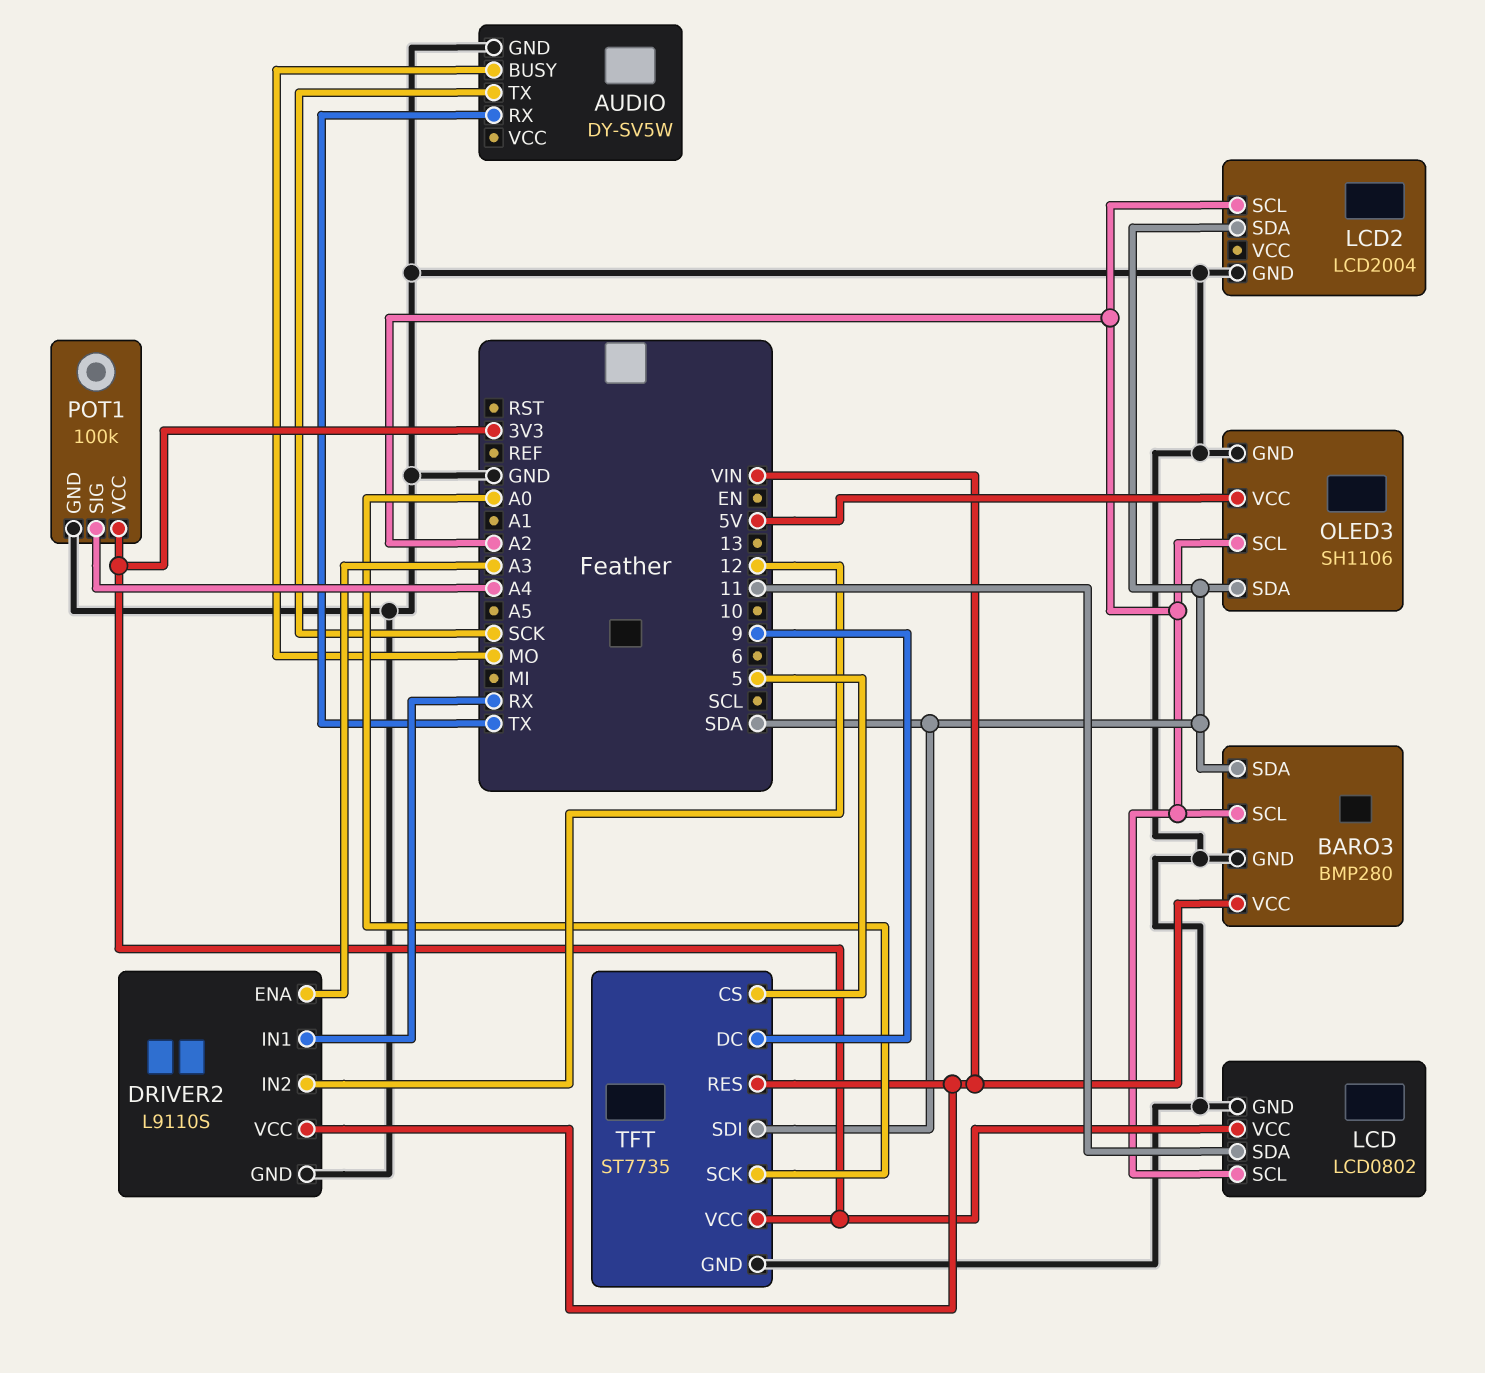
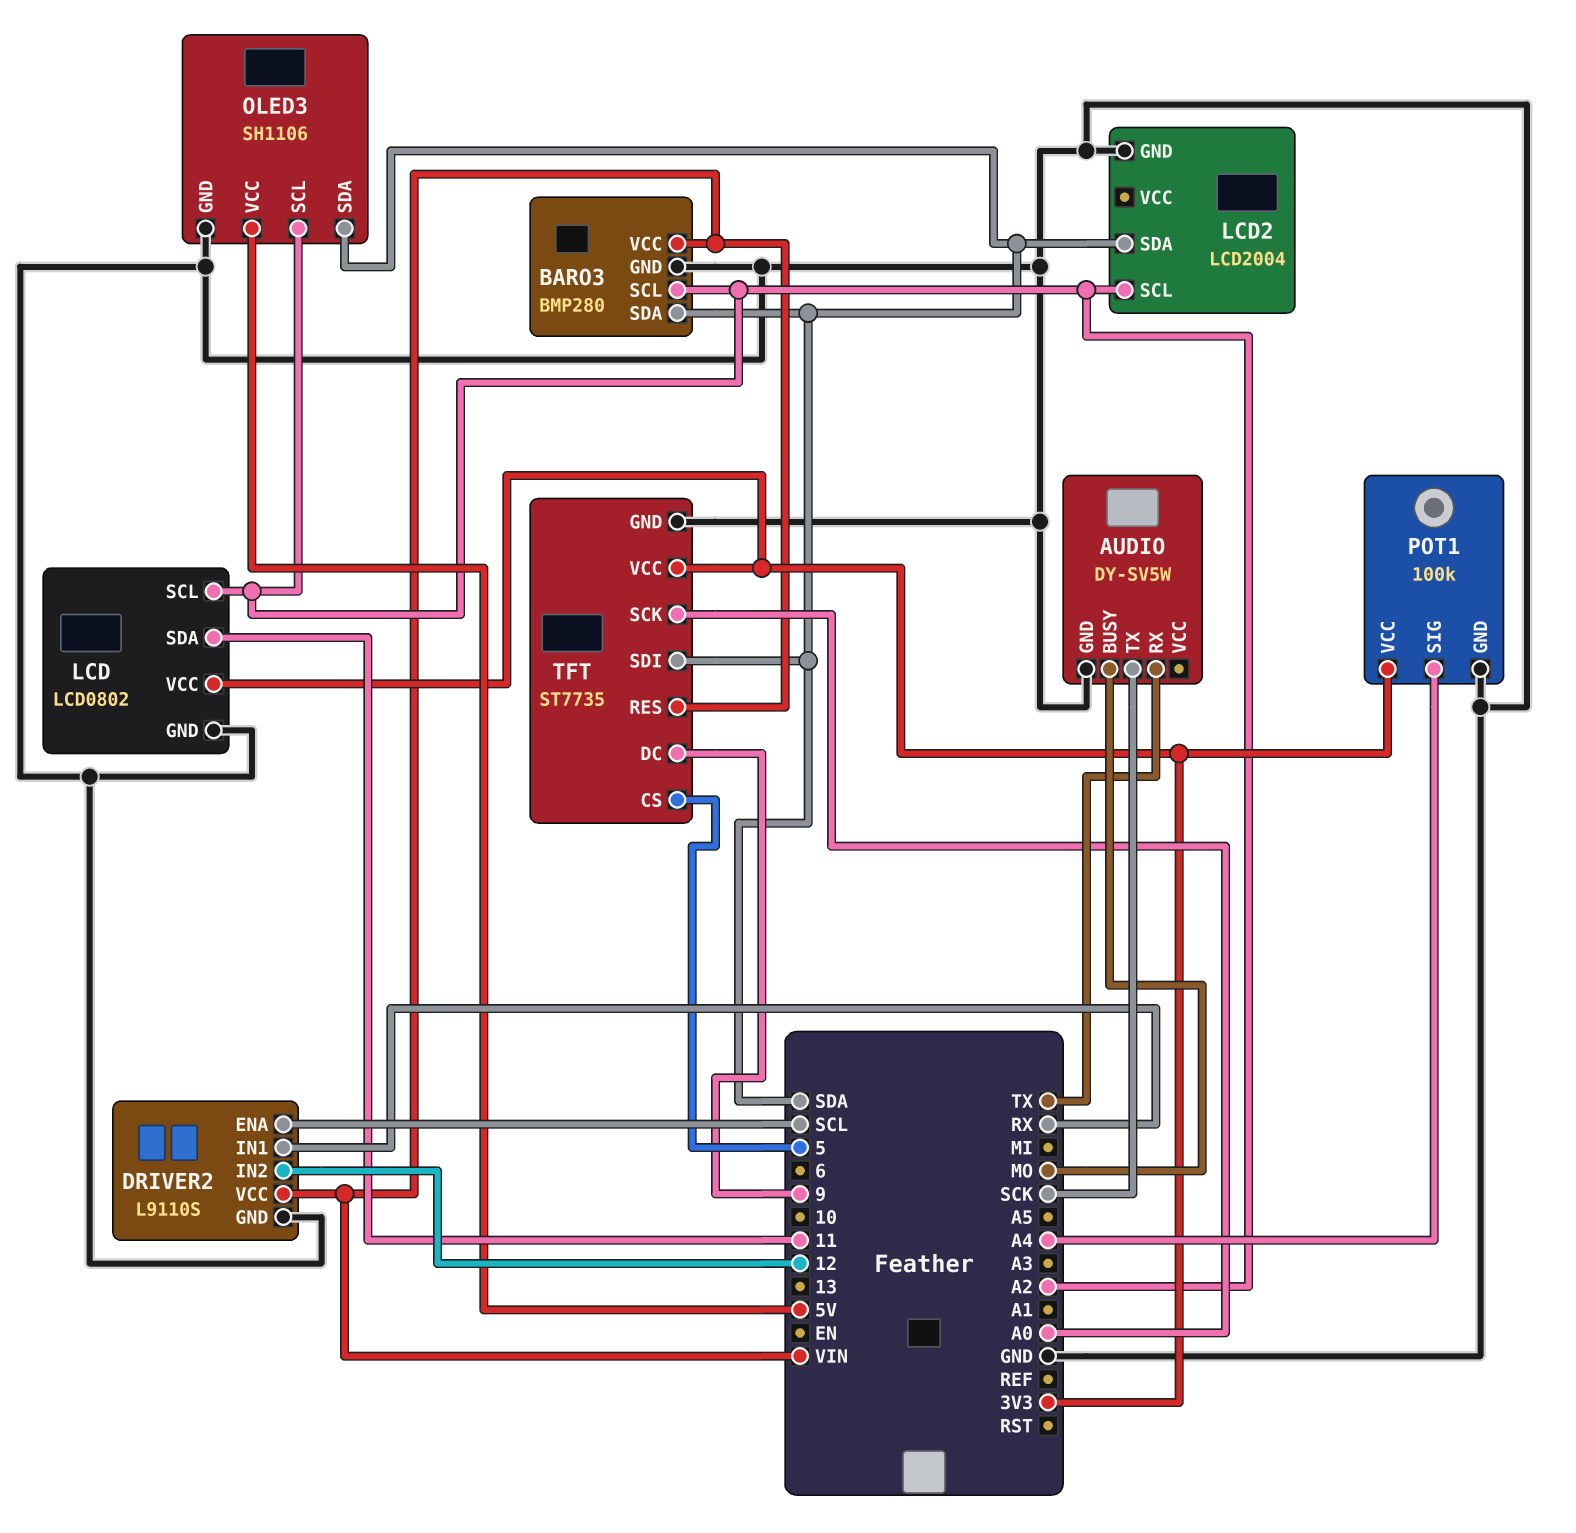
DRIVER2 pin ENA: A3 -> SCL

